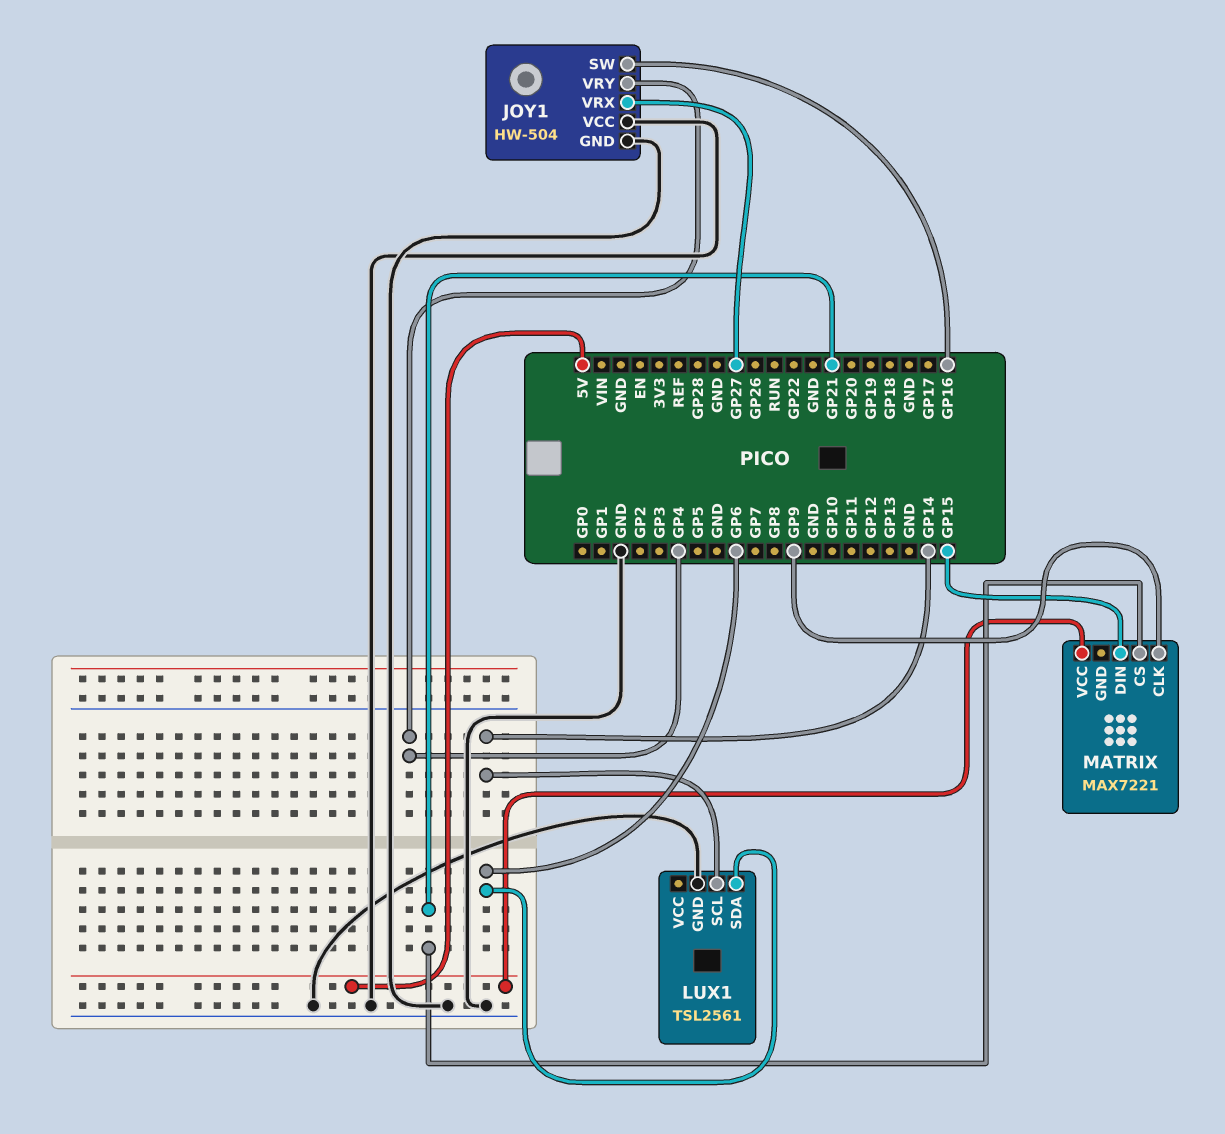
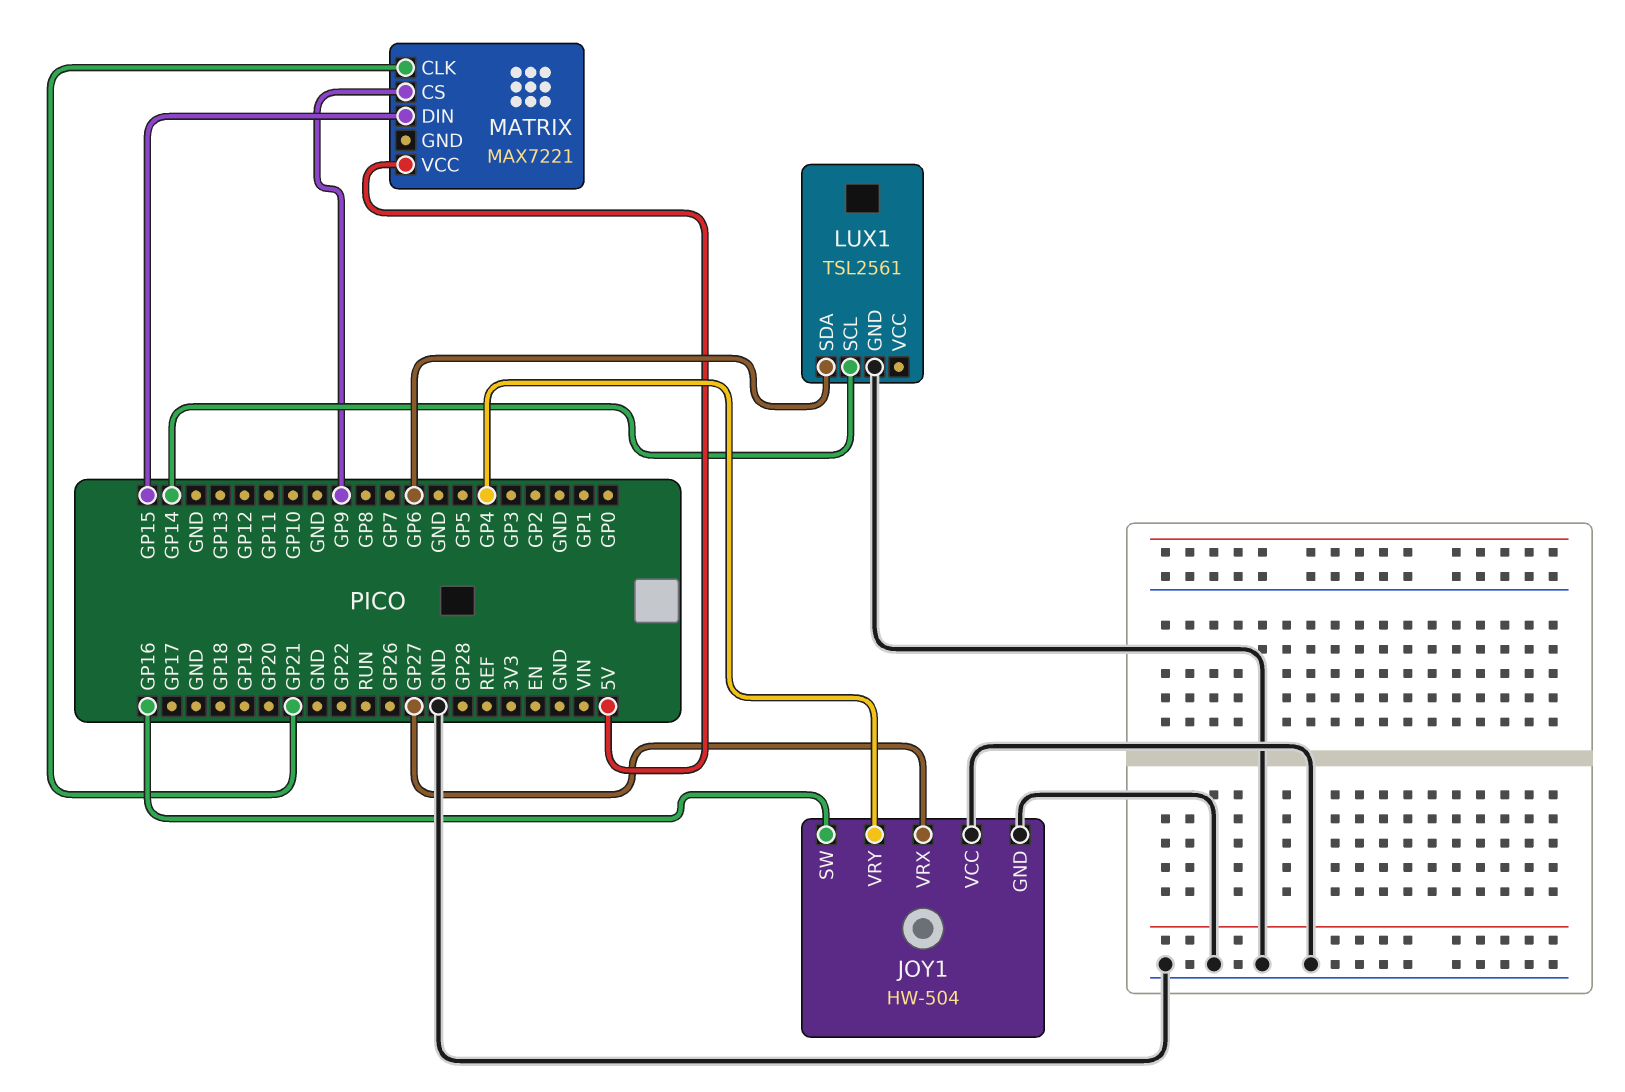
MATRIX pin CLK: GP9 -> GP21
MATRIX pin CS: GP21 -> GP9

